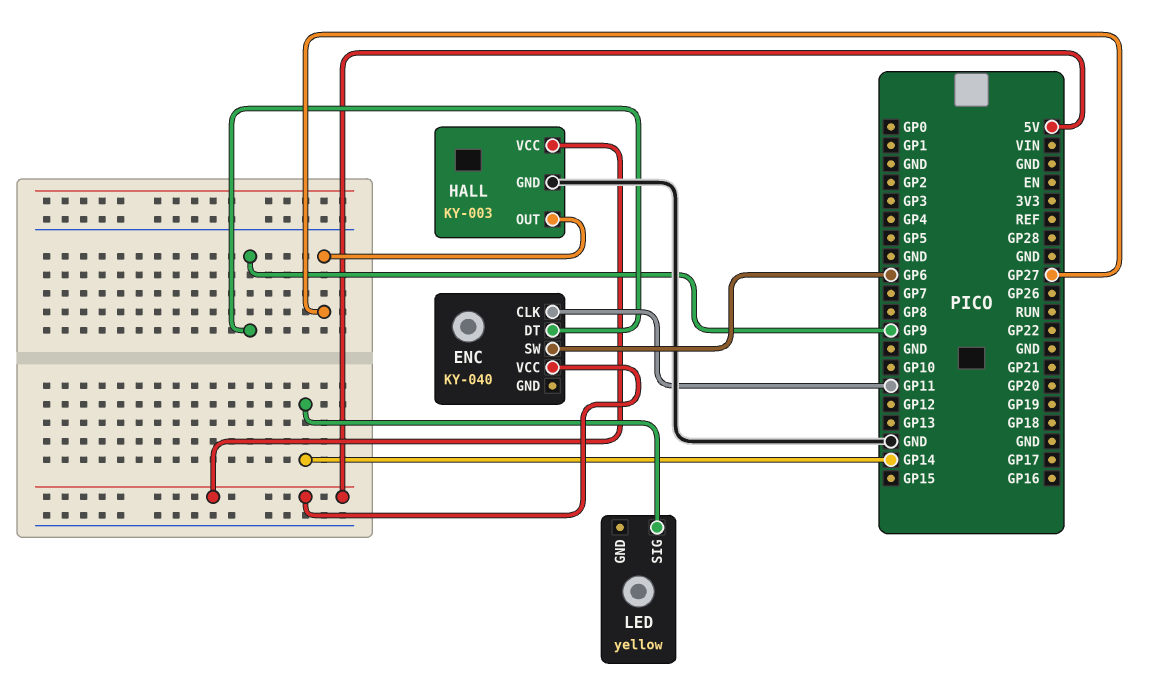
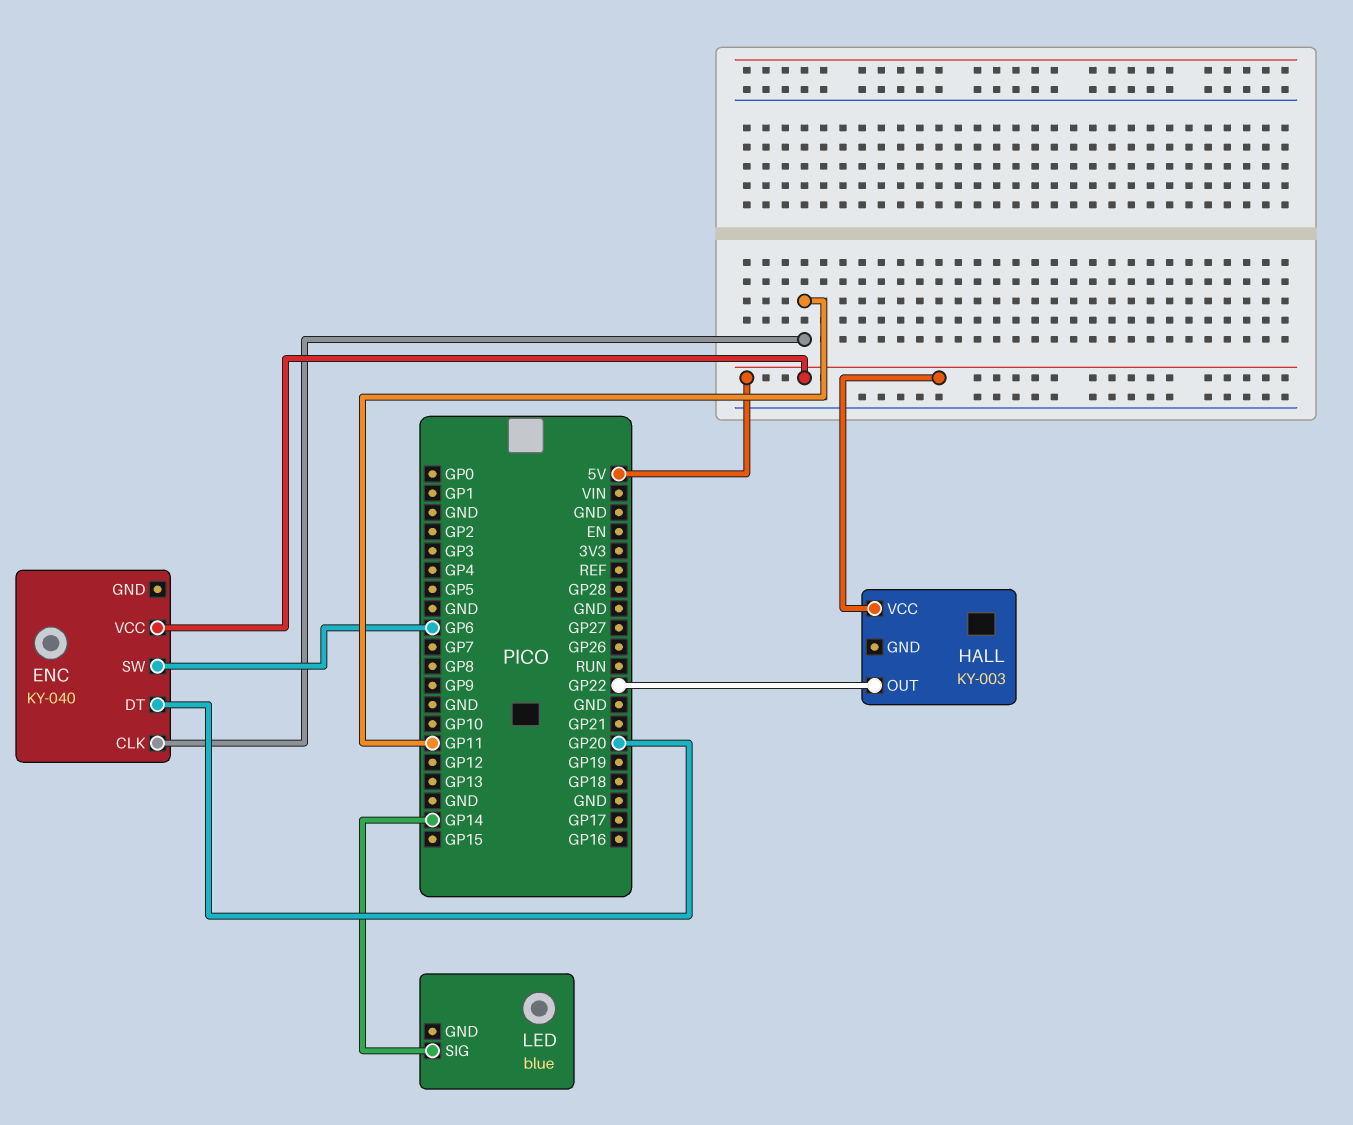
ENC pin DT: GP9 -> GP20
HALL pin GND: GND -> none
HALL pin OUT: GP27 -> GP22
LED: yellow -> blue

